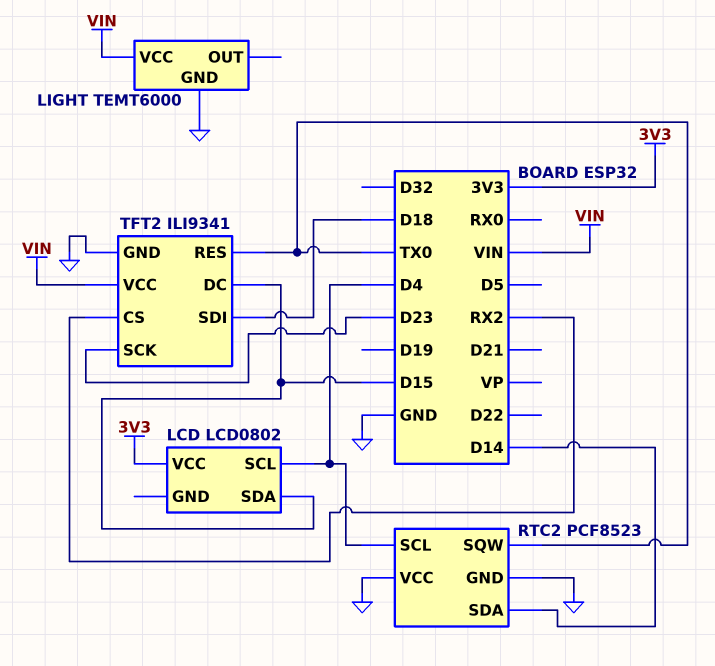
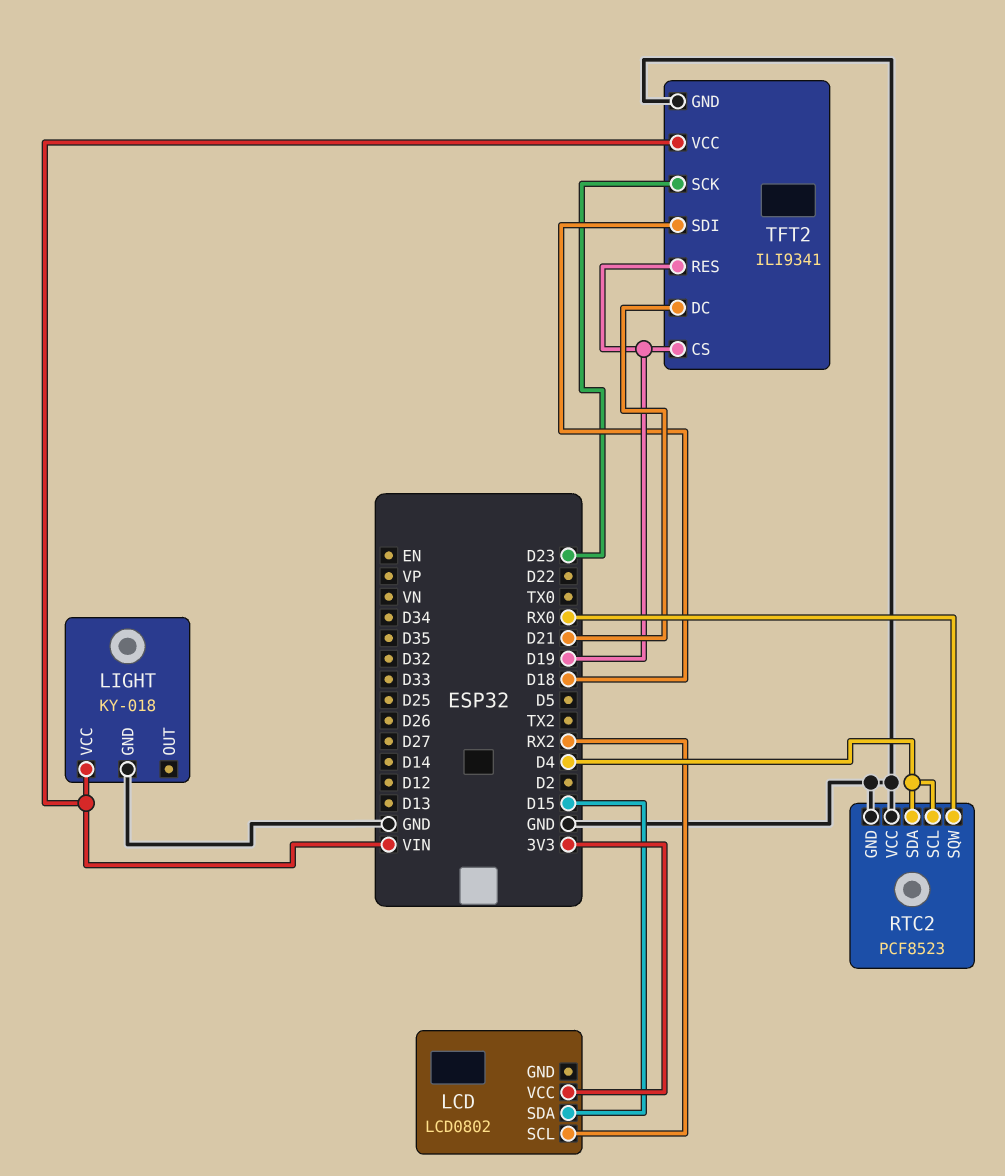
LCD pin SCL: D4 -> RX2
LIGHT: TEMT6000 -> KY-018
RTC2 pin SDA: D14 -> D4
RTC2 pin SQW: TX0 -> RX0
TFT2 pin CS: RX2 -> D19
TFT2 pin DC: D15 -> D21
TFT2 pin RES: TX0 -> D19

